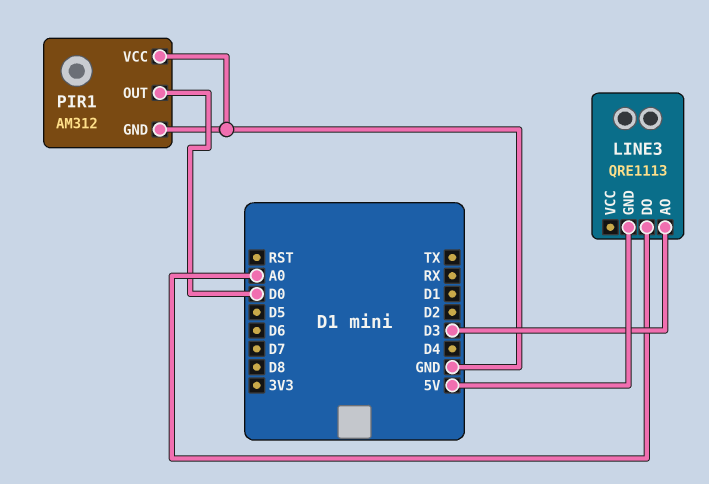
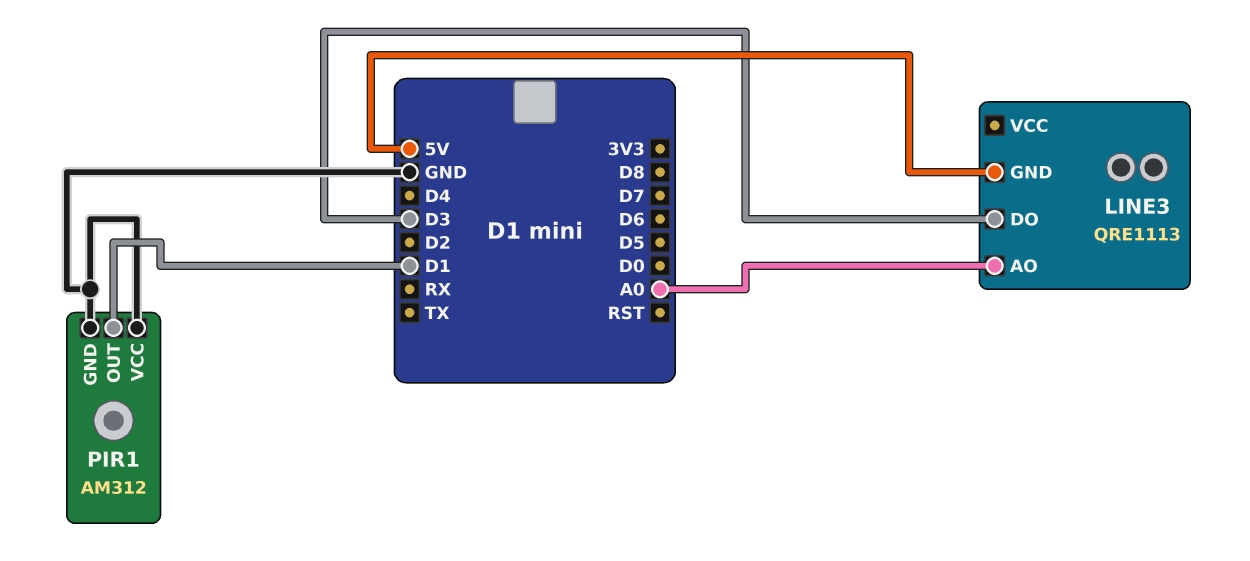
LINE3 pin AO: D3 -> A0
LINE3 pin DO: A0 -> D3
PIR1 pin OUT: D0 -> D1

